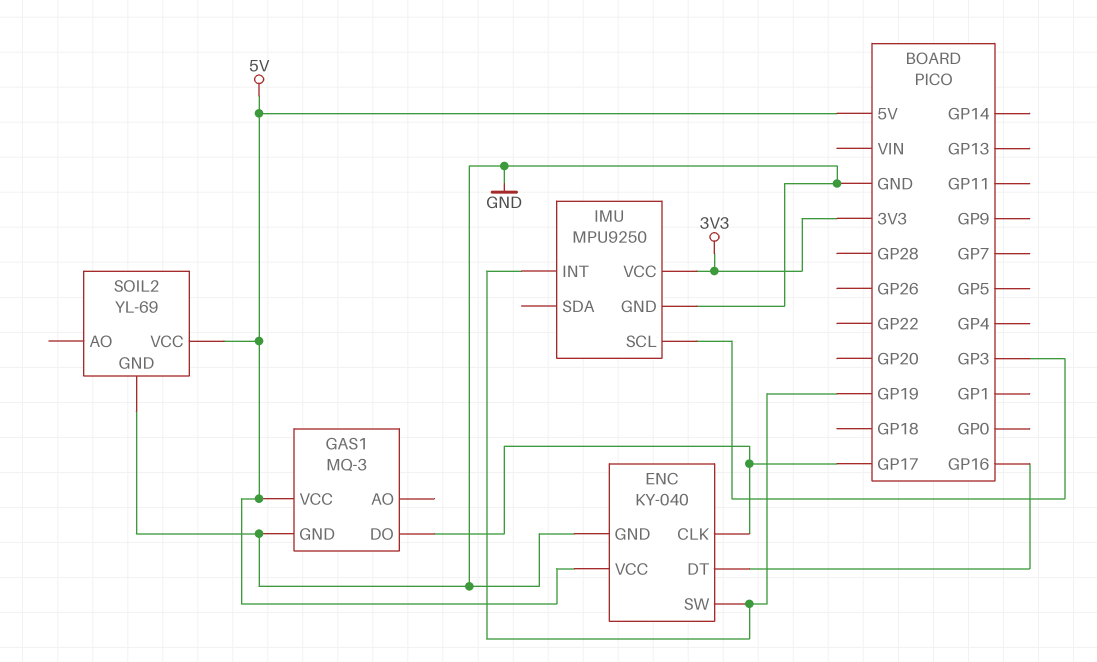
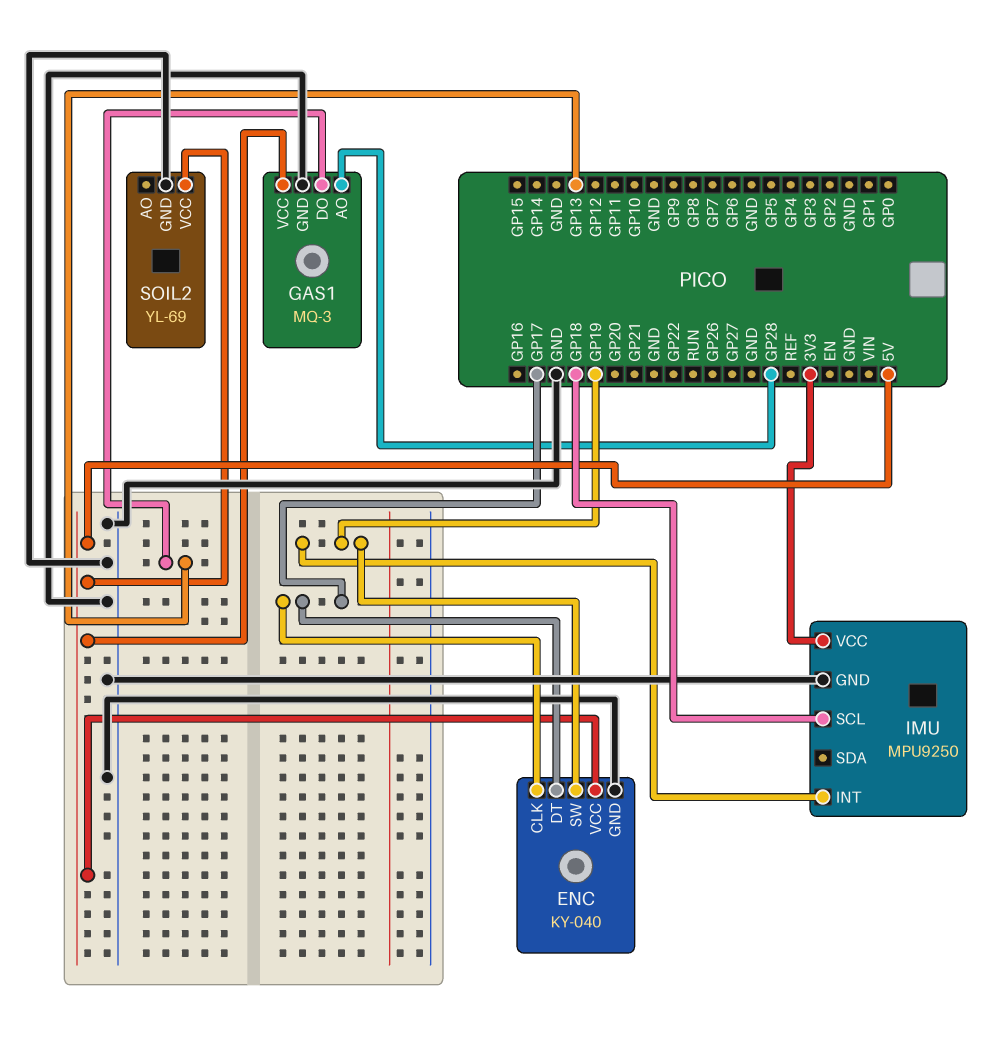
ENC pin DT: GP16 -> GP17
GAS1 pin AO: none -> GP28
GAS1 pin DO: GP17 -> GP13
IMU pin SCL: GP3 -> GP18

